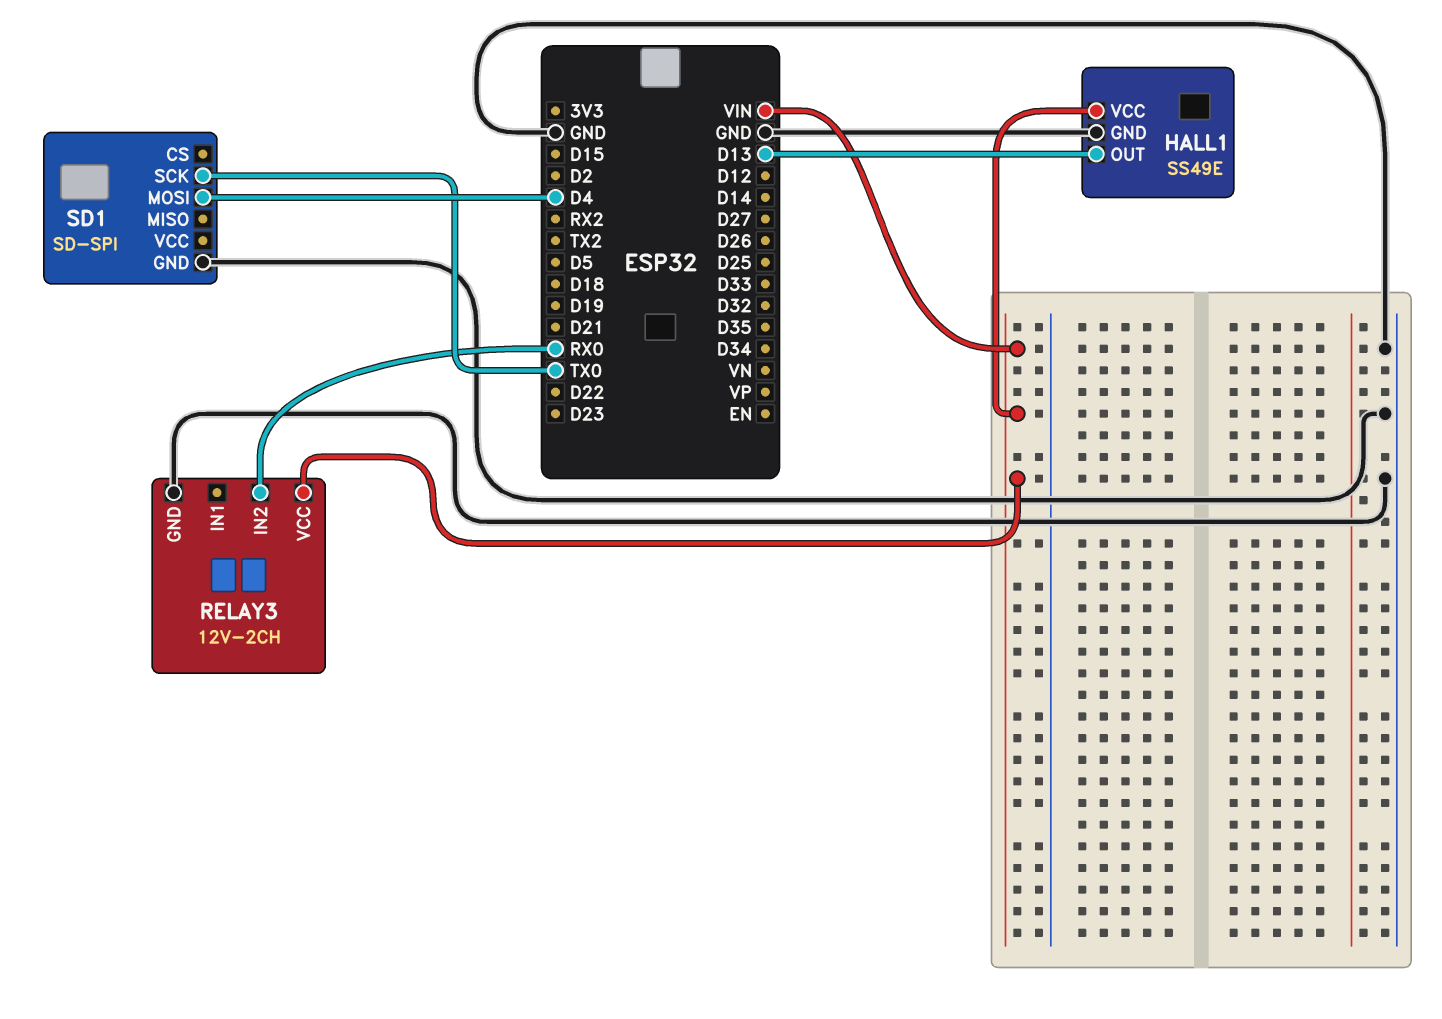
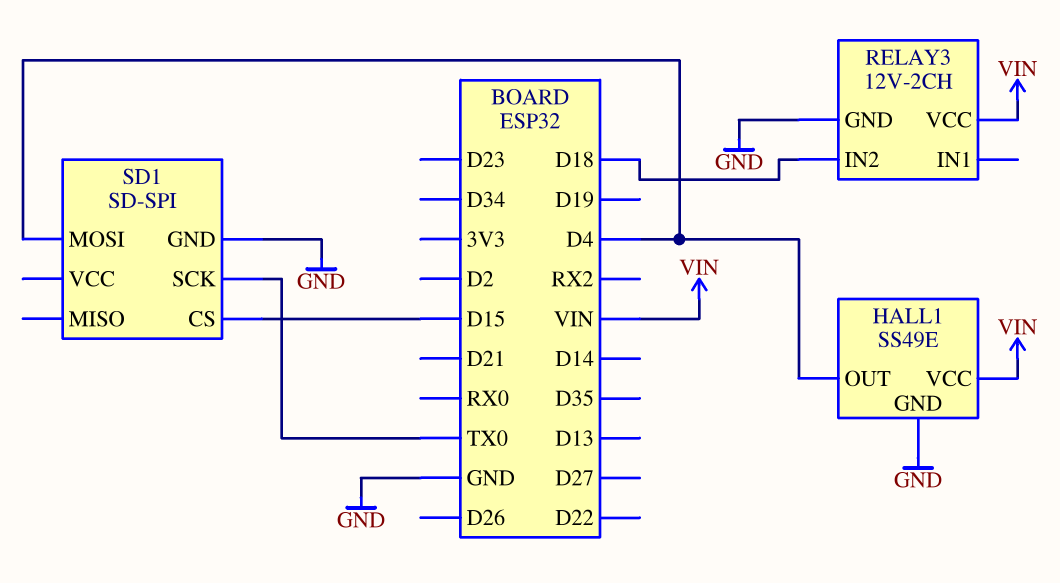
HALL1 pin OUT: D13 -> D4
RELAY3 pin IN2: RX0 -> D18
SD1 pin CS: none -> D15

